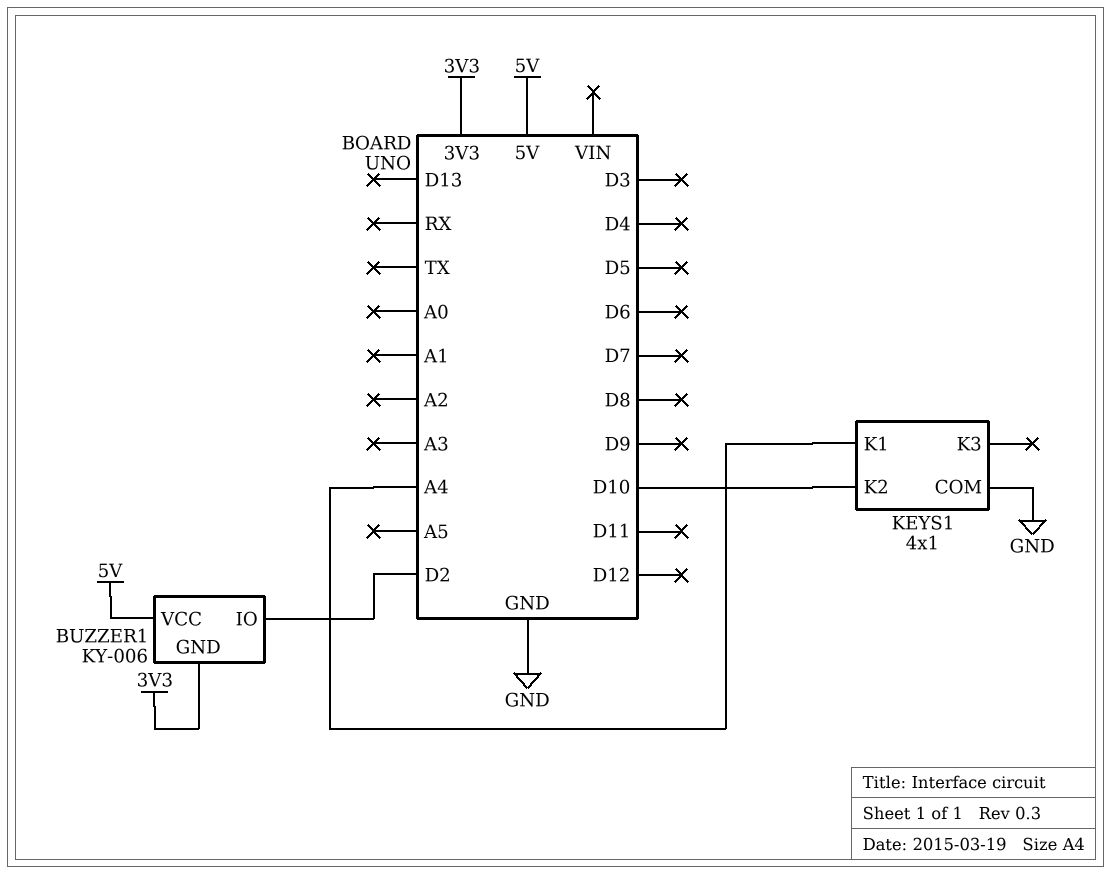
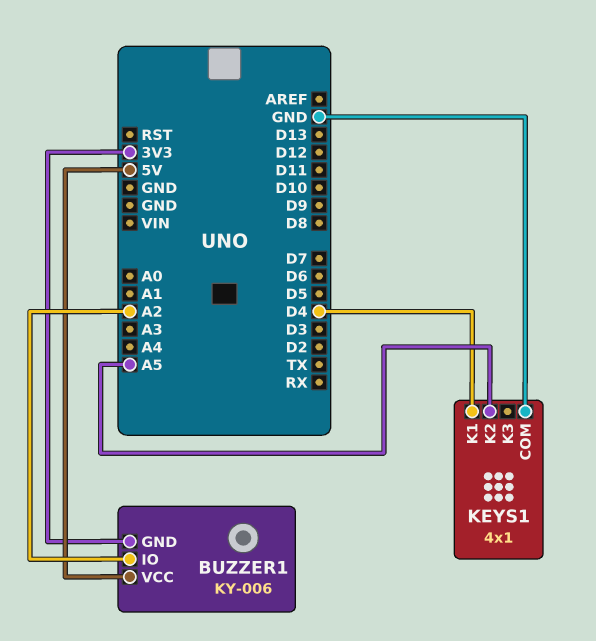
BUZZER1 pin IO: D2 -> A2
KEYS1 pin K1: A4 -> D4
KEYS1 pin K2: D10 -> A5

